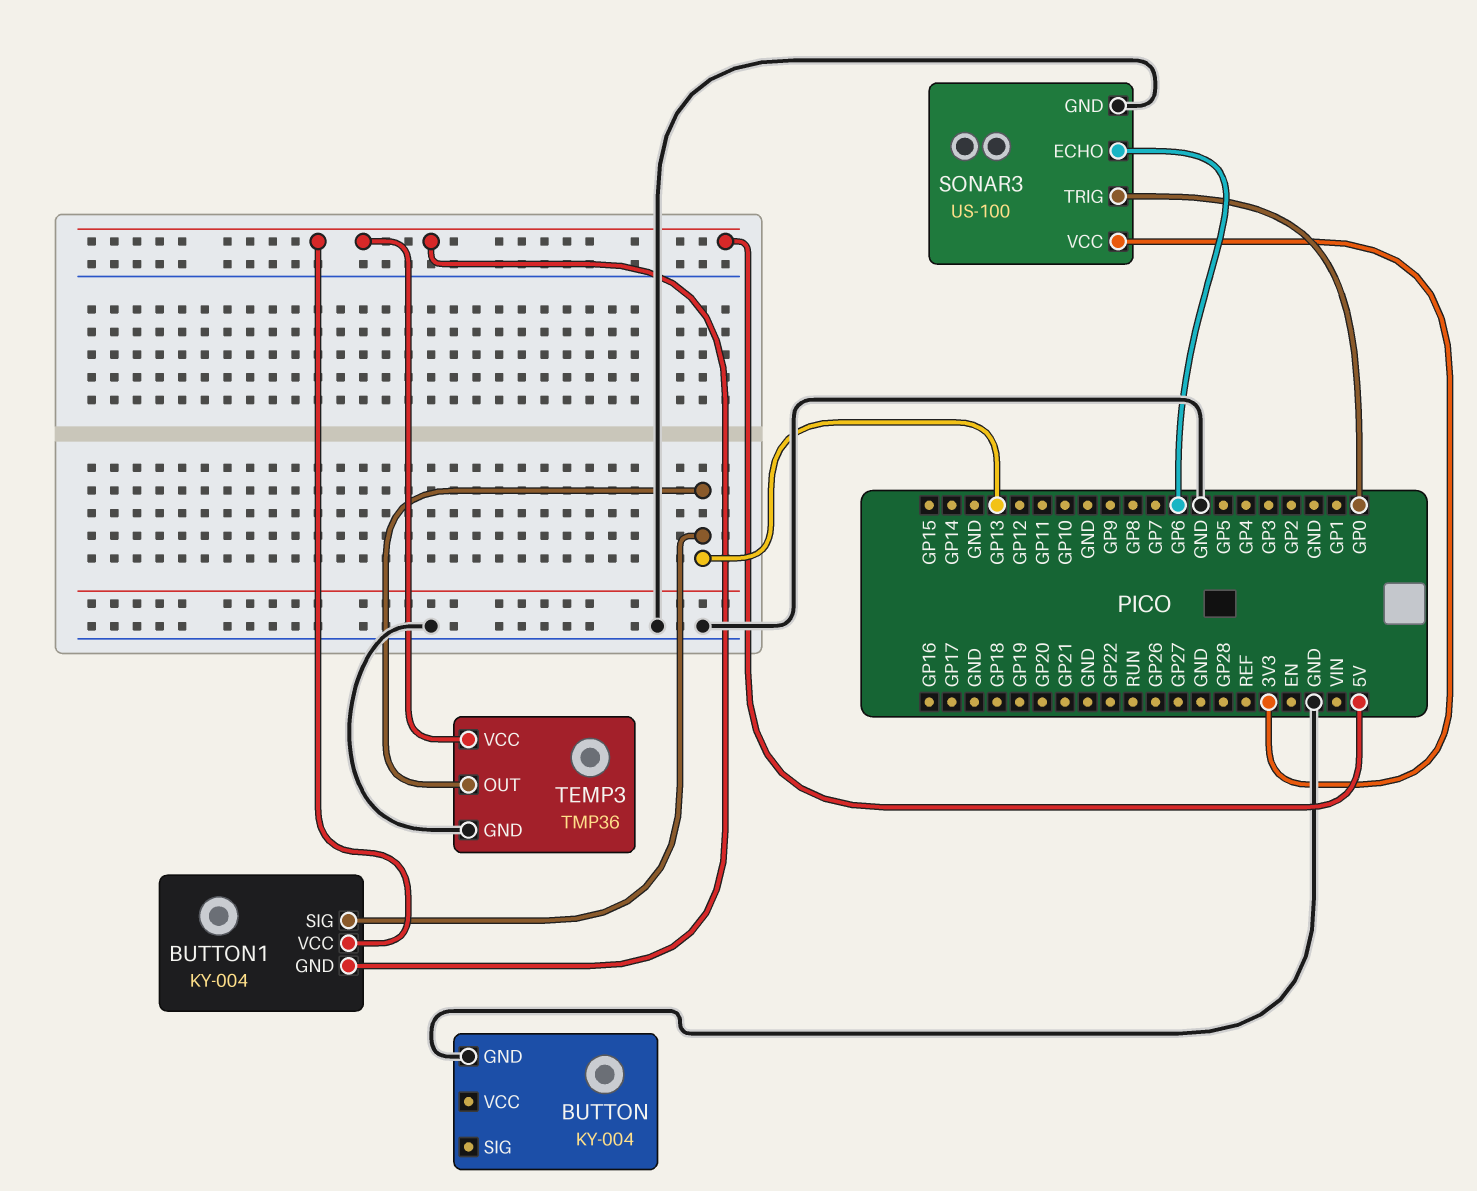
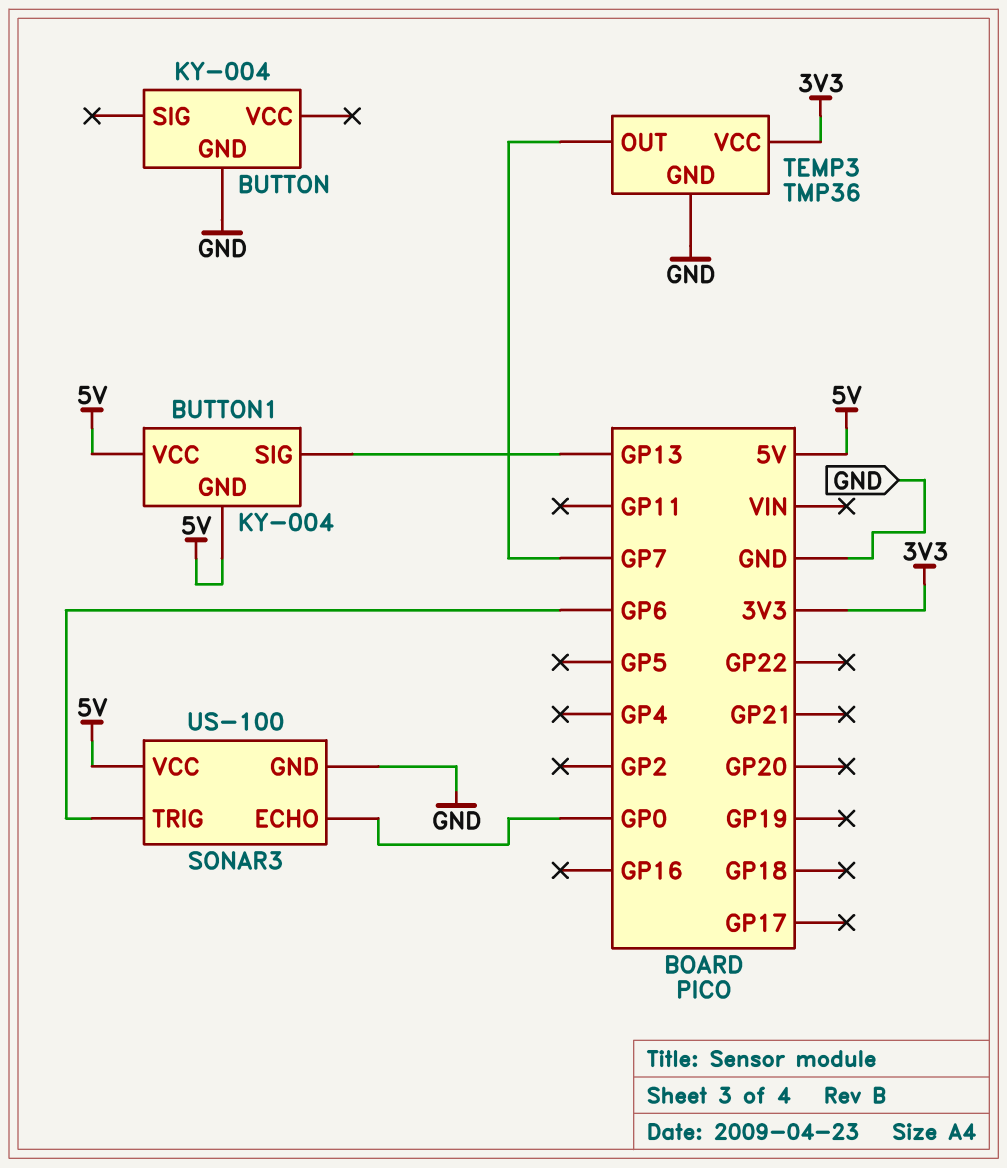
SONAR3 pin ECHO: GP6 -> GP0
SONAR3 pin TRIG: GP0 -> GP6
SONAR3 pin VCC: 3V3 -> 5V
TEMP3 pin OUT: GP13 -> GP7
TEMP3 pin VCC: 5V -> 3V3

